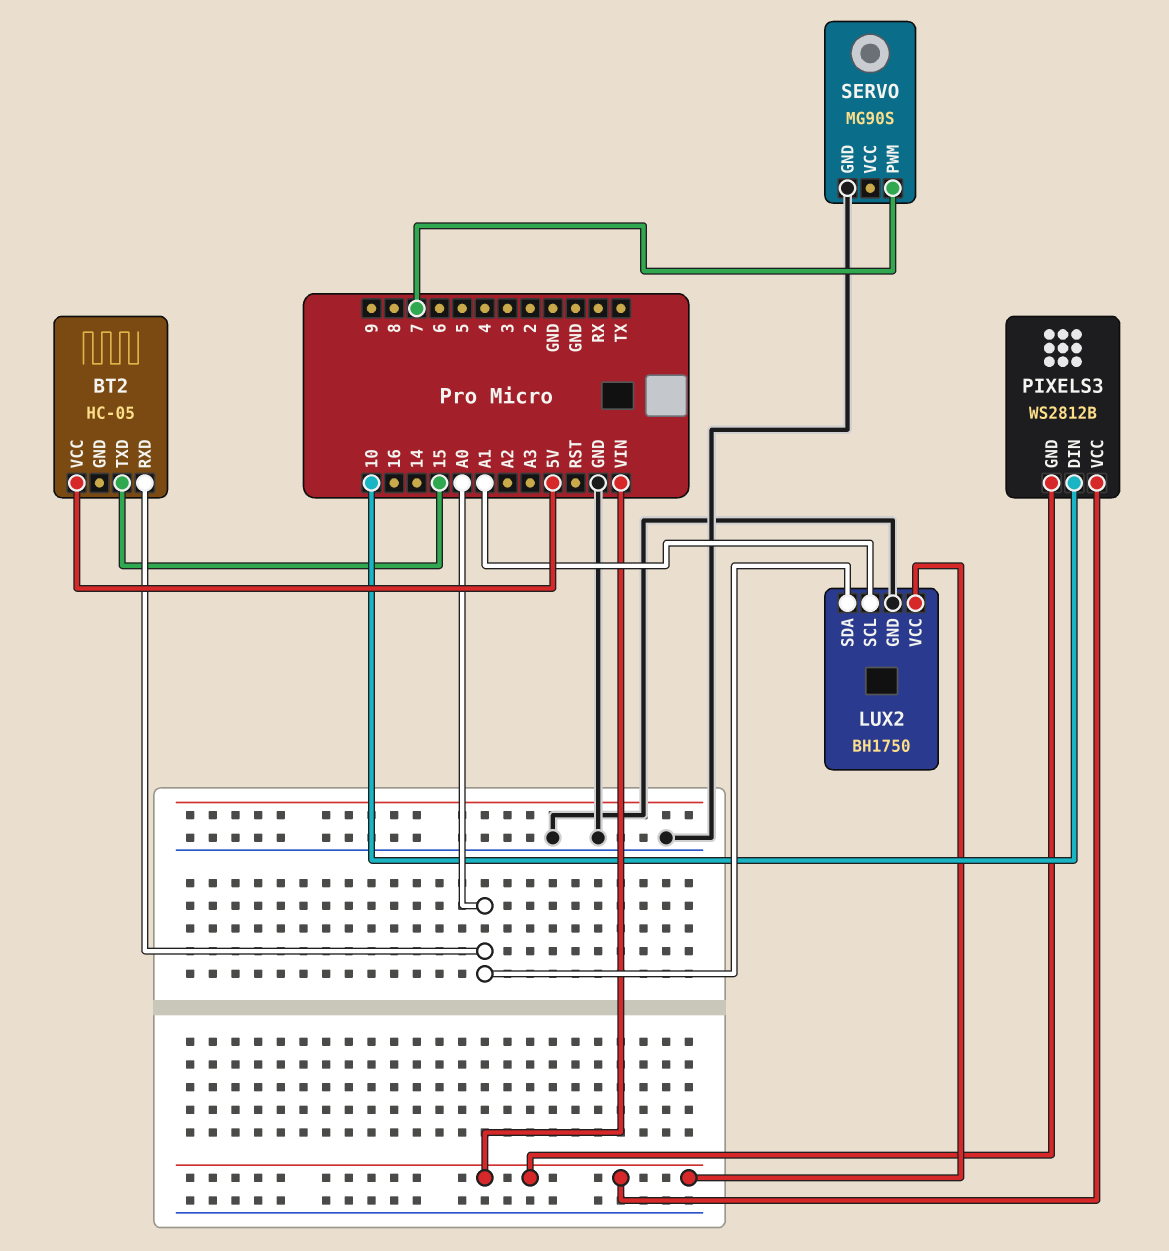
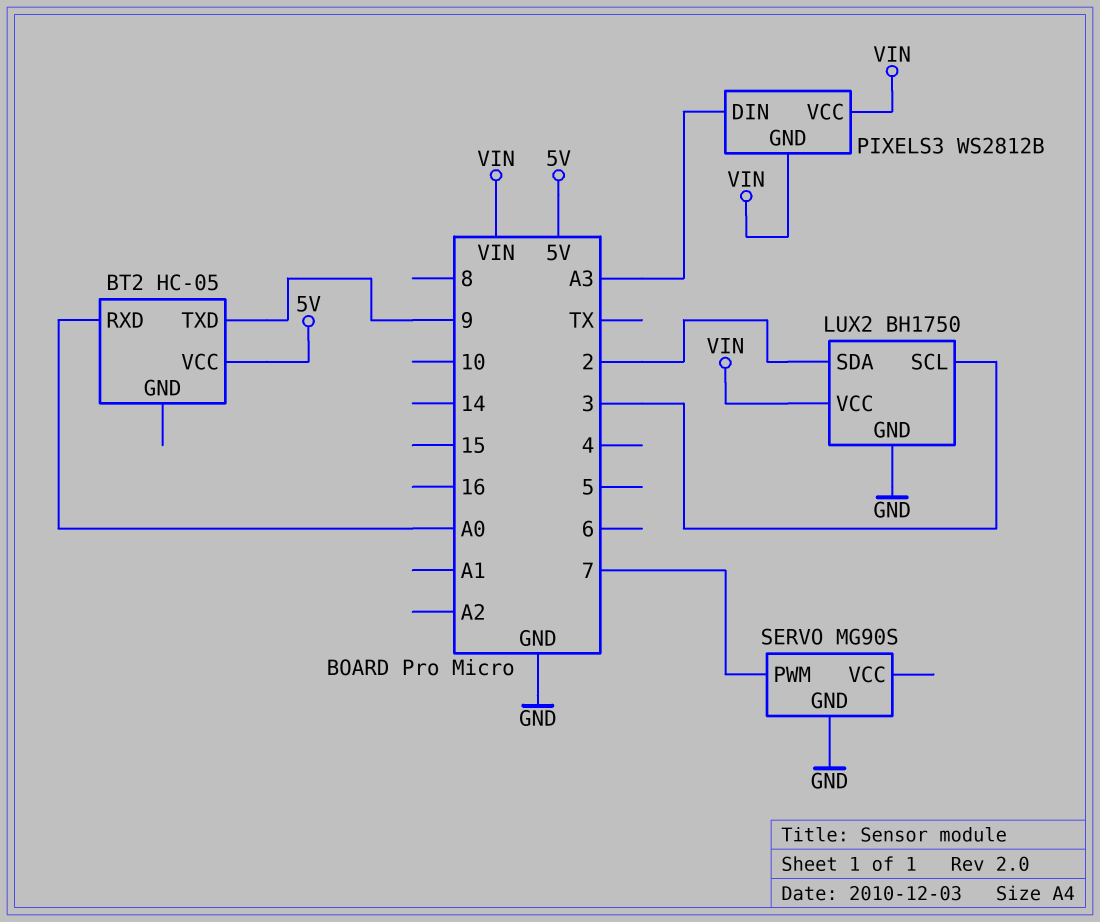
BT2 pin TXD: 15 -> 9
LUX2 pin SCL: A1 -> 3
LUX2 pin SDA: A0 -> 2
PIXELS3 pin DIN: 10 -> A3

